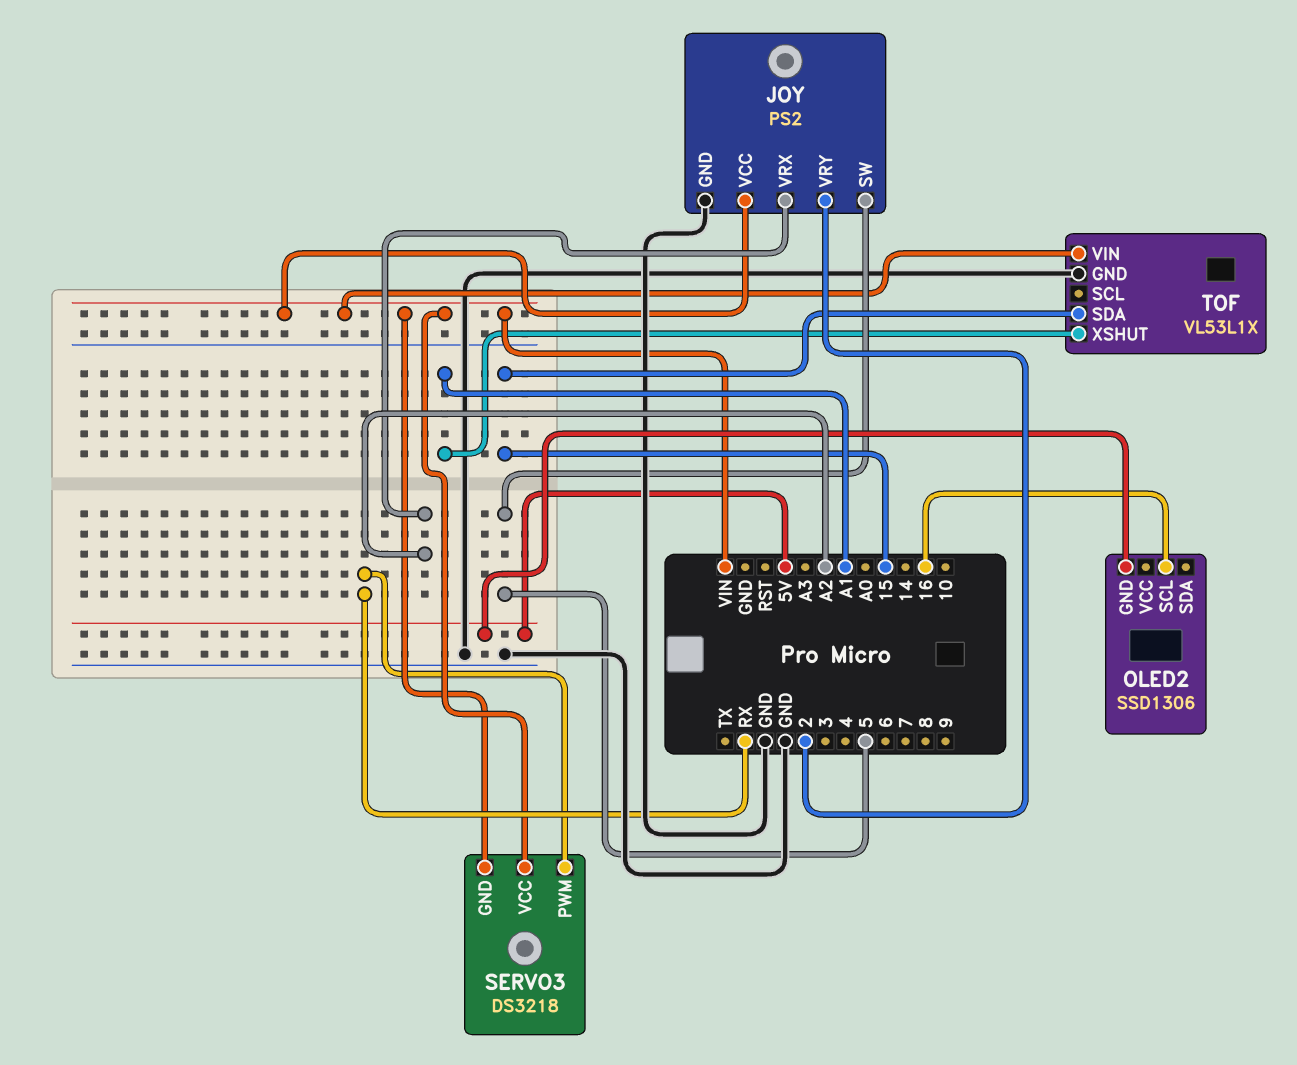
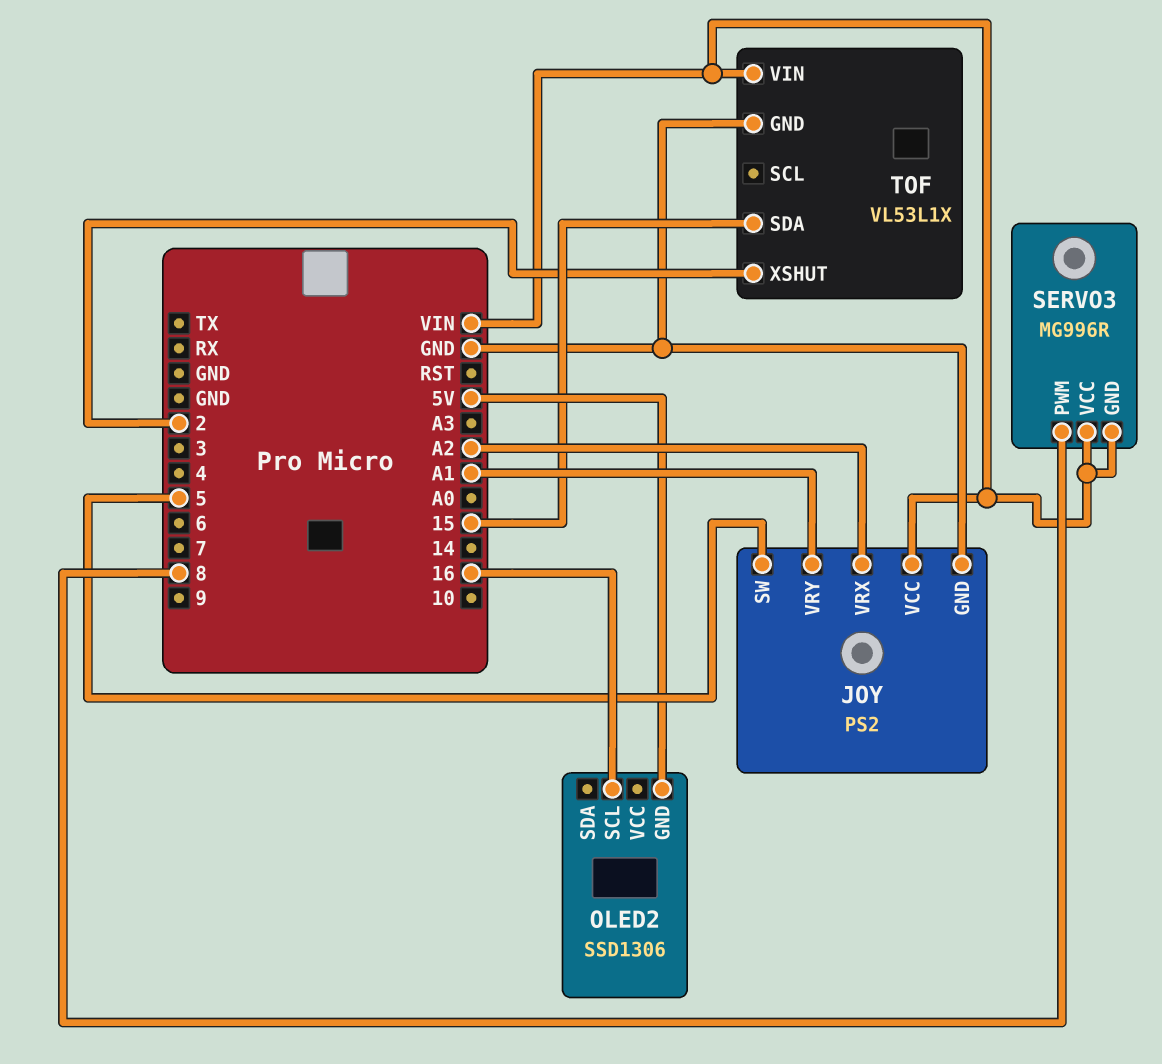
JOY pin VRY: 2 -> A1
SERVO3: DS3218 -> MG996R
SERVO3 pin PWM: RX -> 8
TOF pin XSHUT: A1 -> 2

